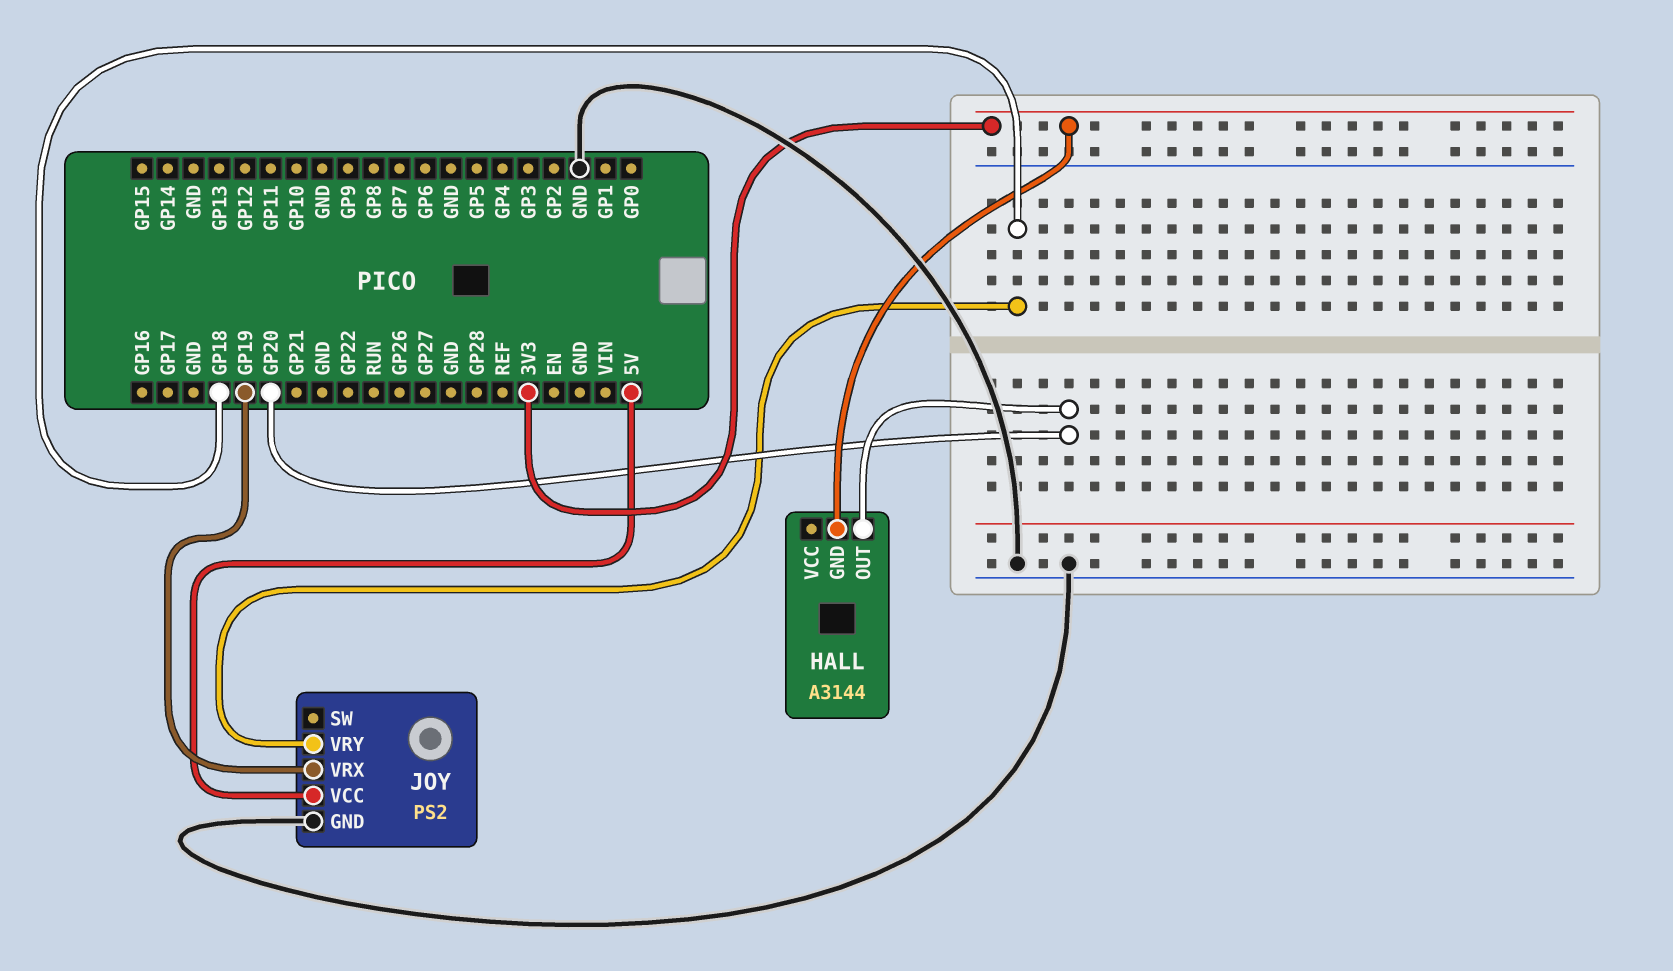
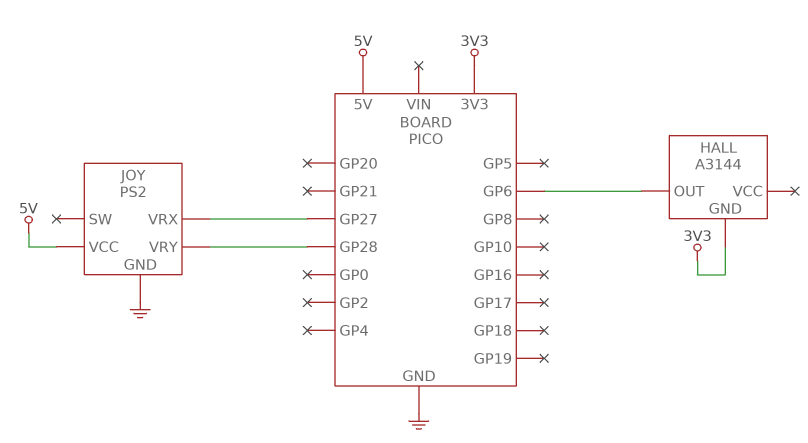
HALL pin OUT: GP20 -> GP6
JOY pin VRX: GP19 -> GP27
JOY pin VRY: GP18 -> GP28

